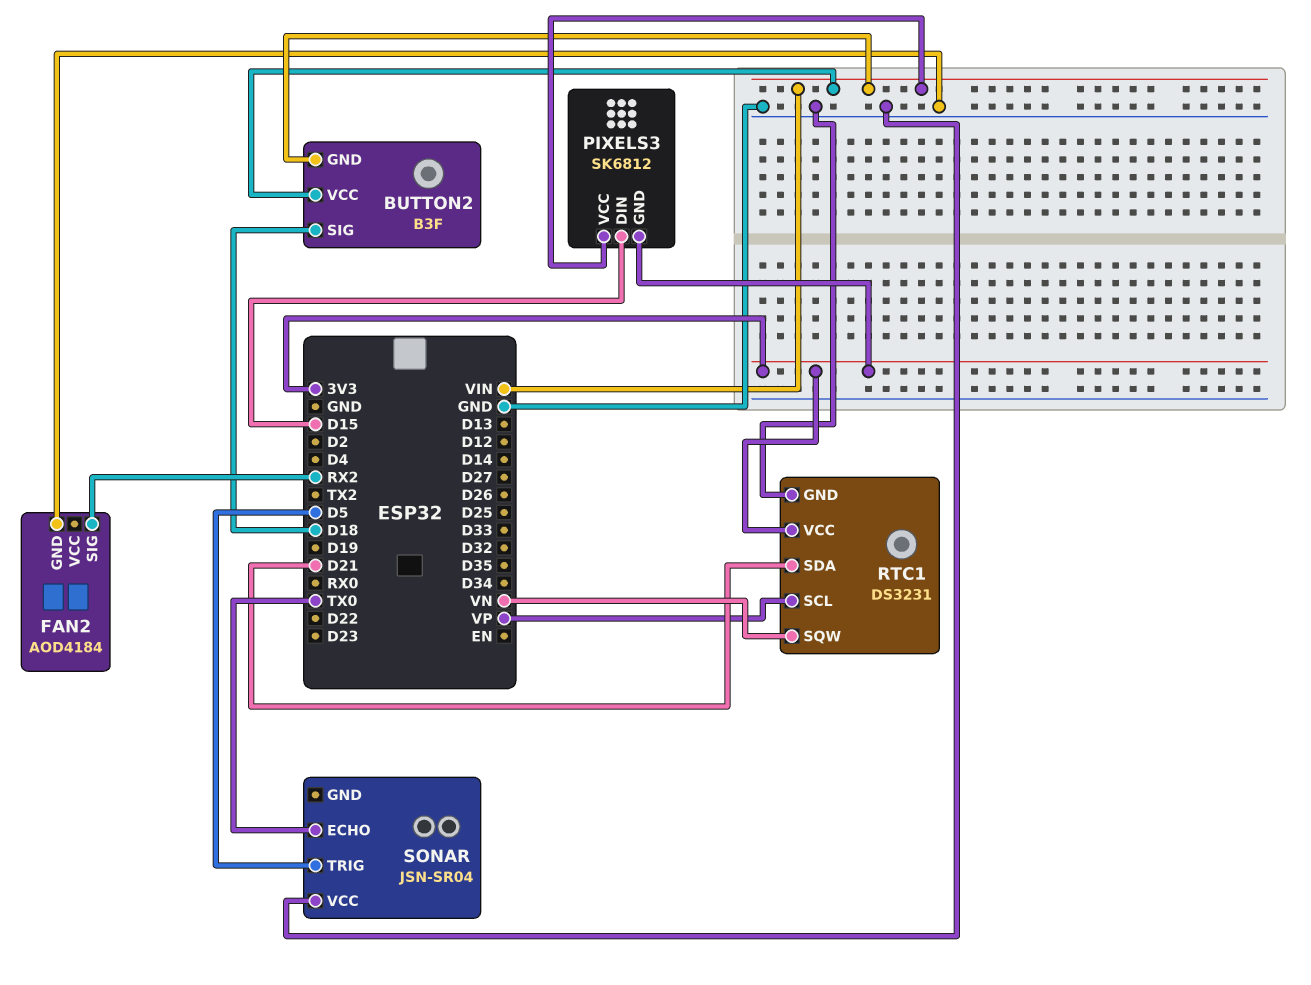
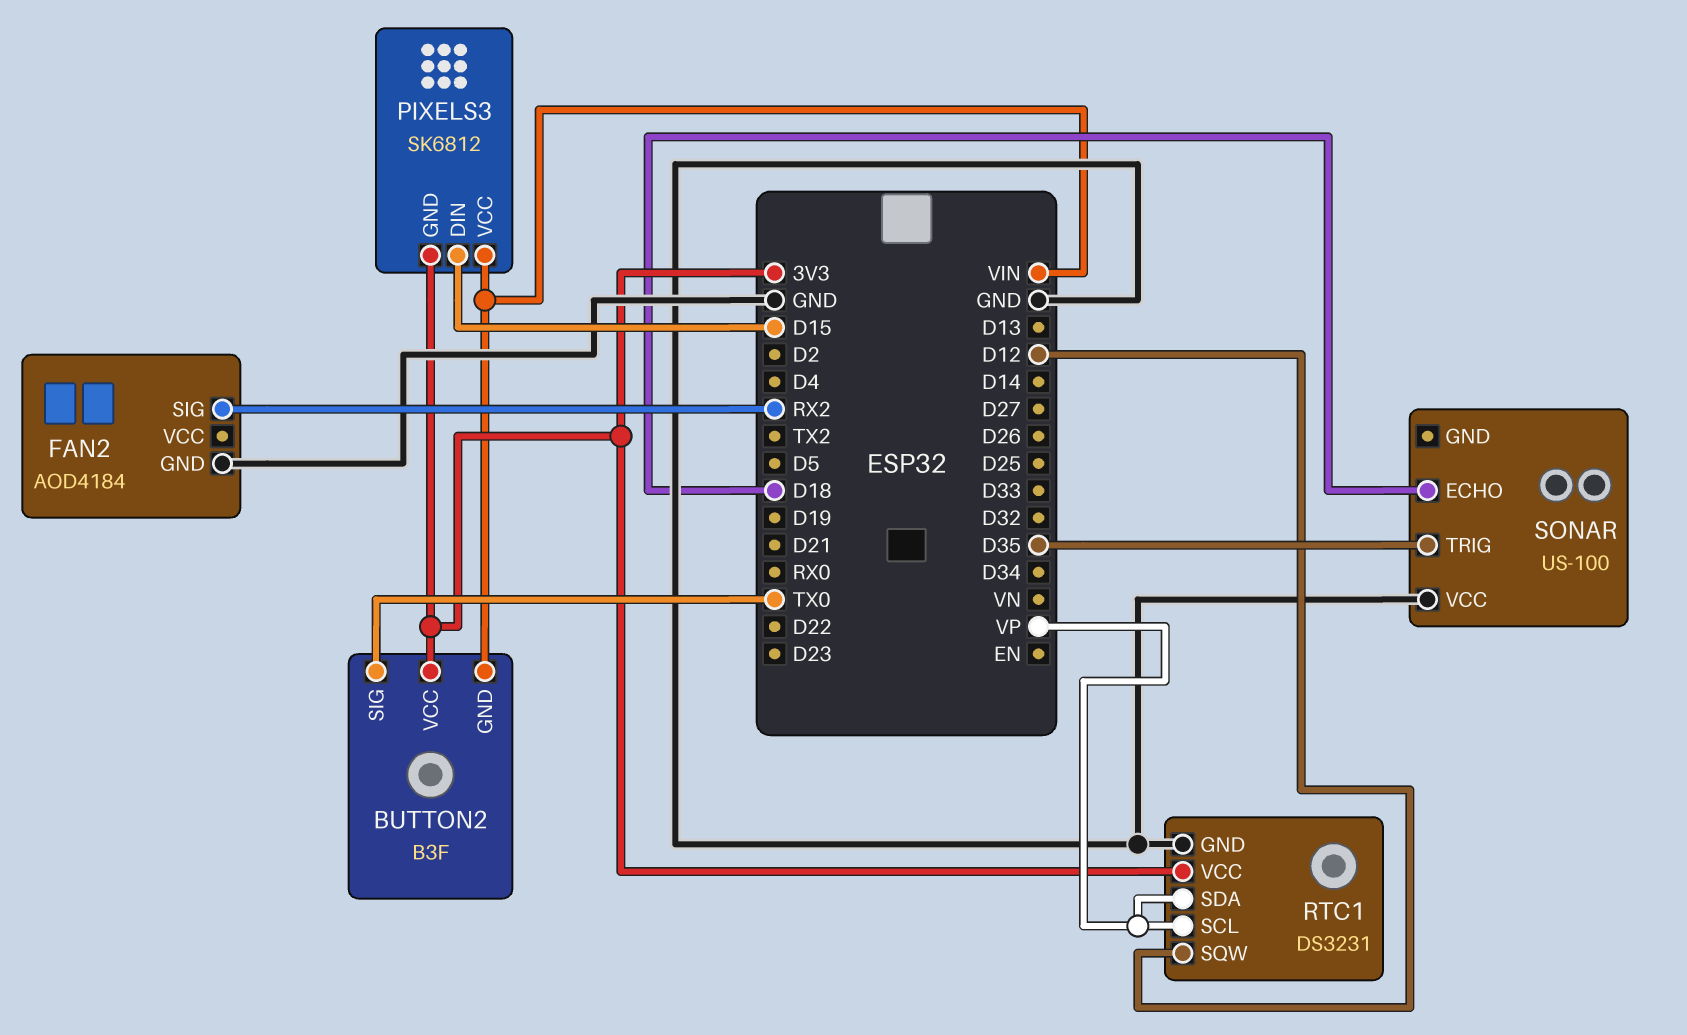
BUTTON2 pin SIG: D18 -> TX0
BUTTON2 pin VCC: VIN -> 3V3
RTC1 pin SDA: D21 -> VP
RTC1 pin SQW: VN -> D12
SONAR: JSN-SR04 -> US-100
SONAR pin ECHO: TX0 -> D18
SONAR pin TRIG: D5 -> D35

